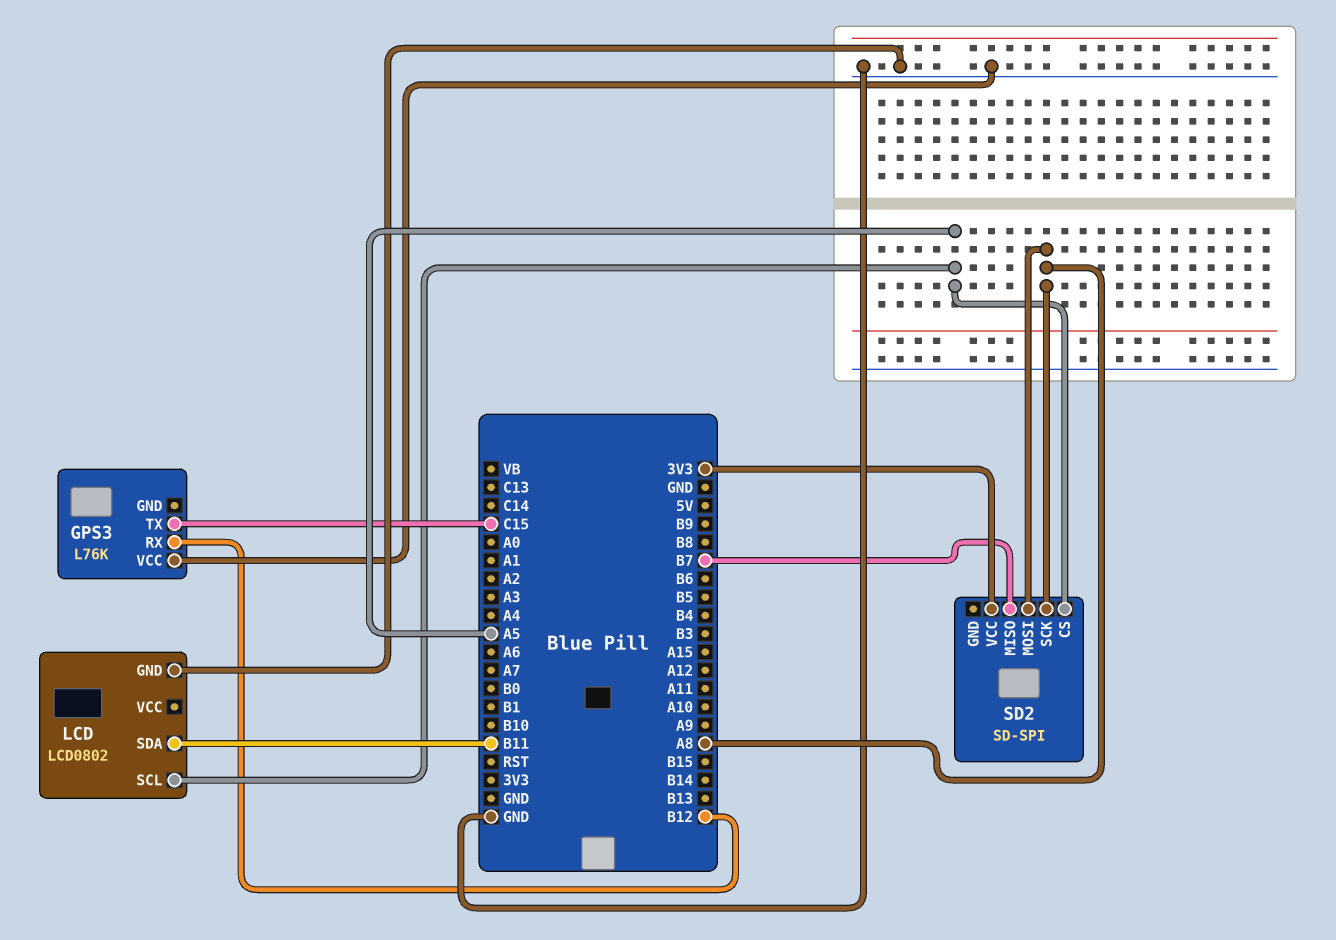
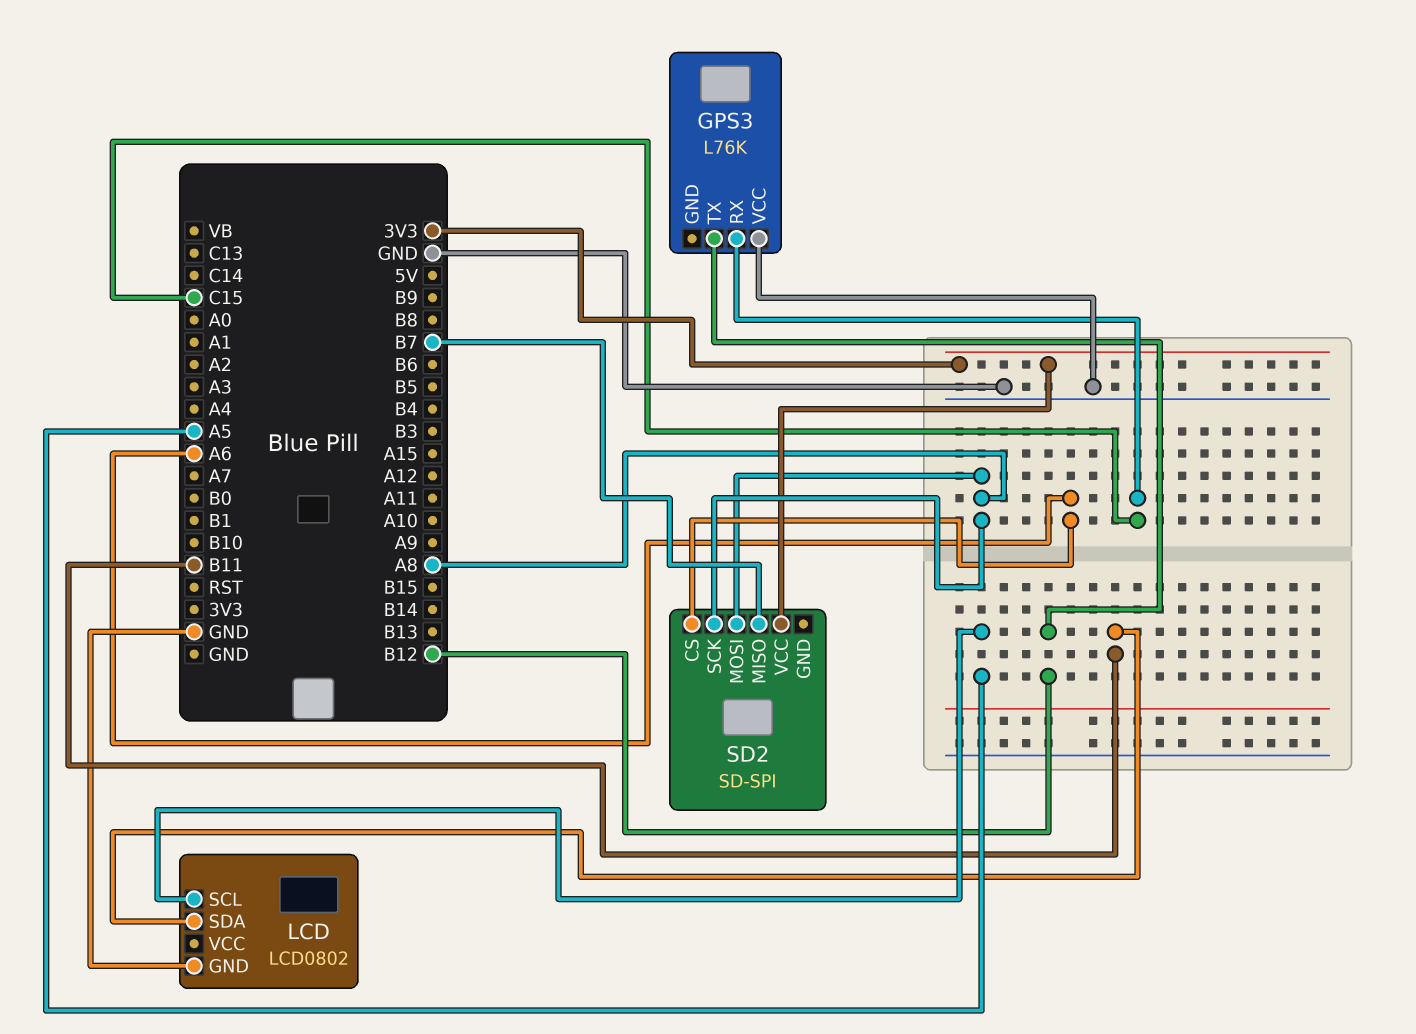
GPS3 pin RX: B12 -> C15
GPS3 pin TX: C15 -> B12
SD2 pin CS: A5 -> A6

